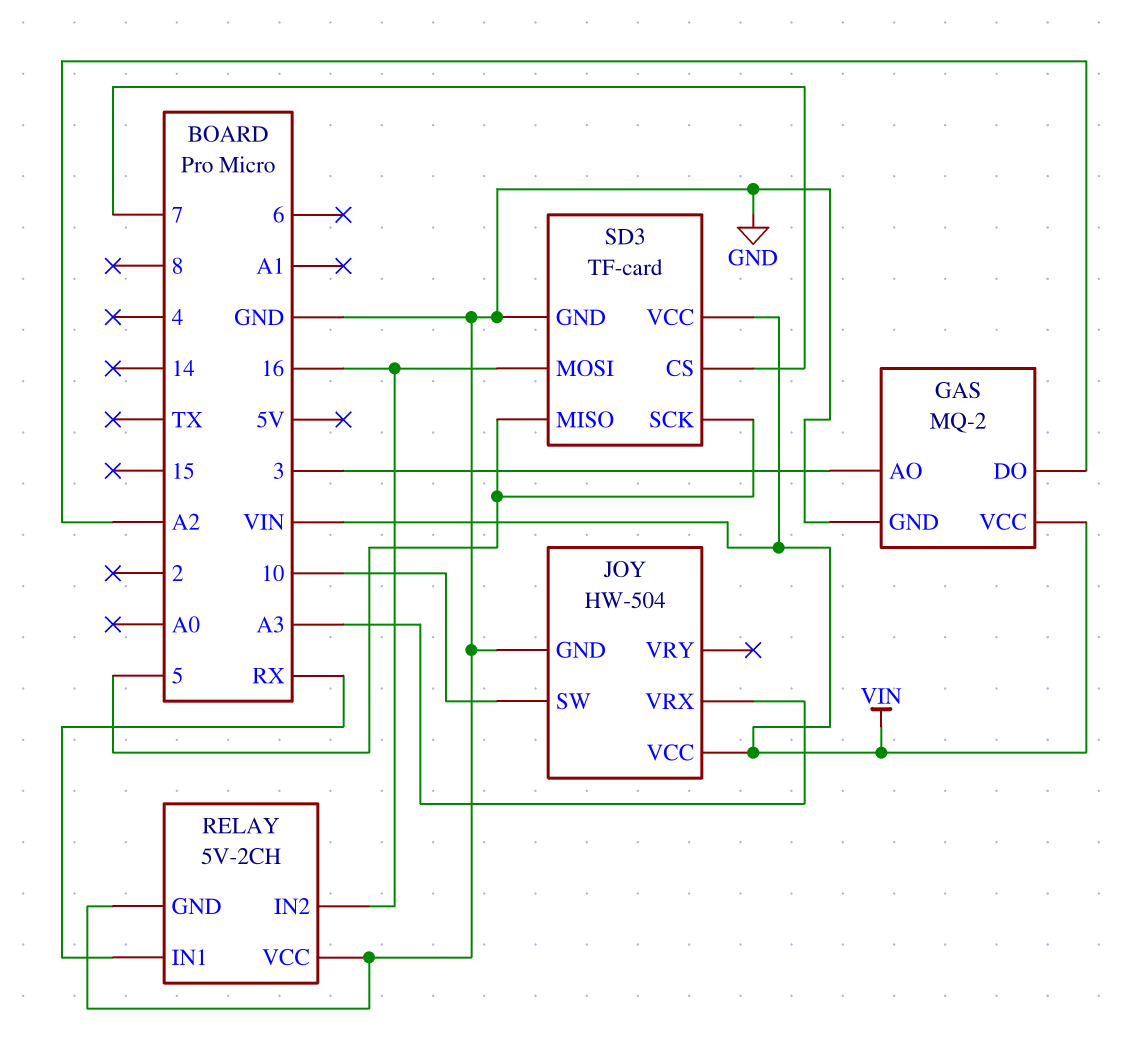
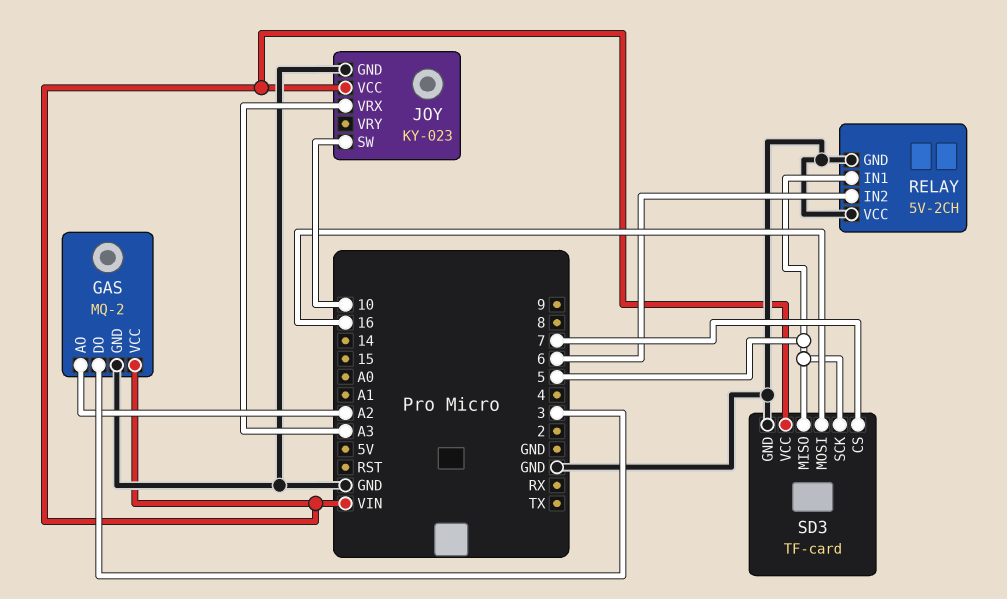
GAS pin AO: 3 -> A2
GAS pin DO: A2 -> 3
JOY: HW-504 -> KY-023
RELAY pin IN1: RX -> 5
RELAY pin IN2: 16 -> 6

